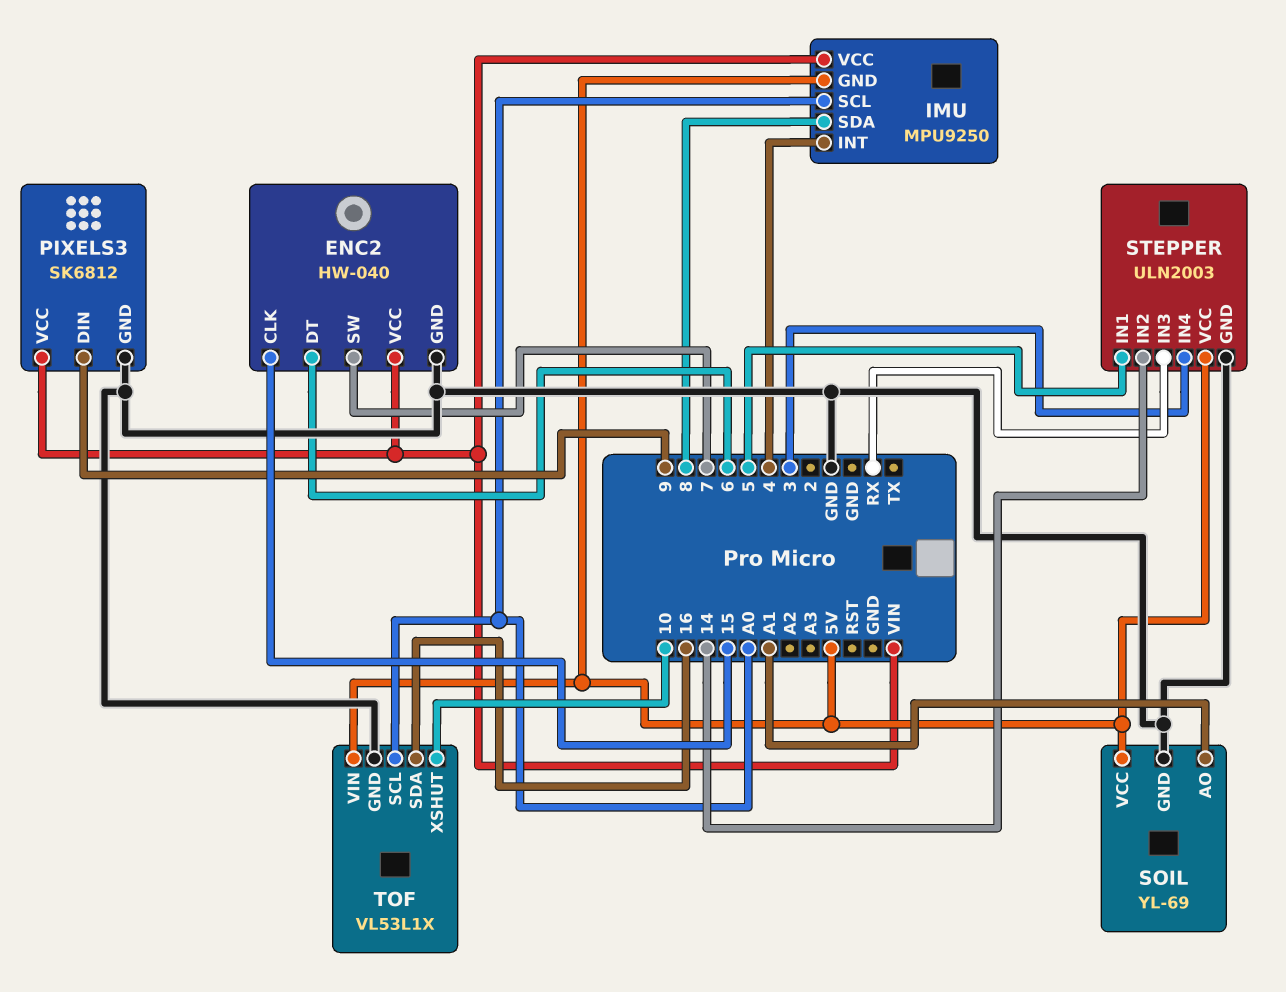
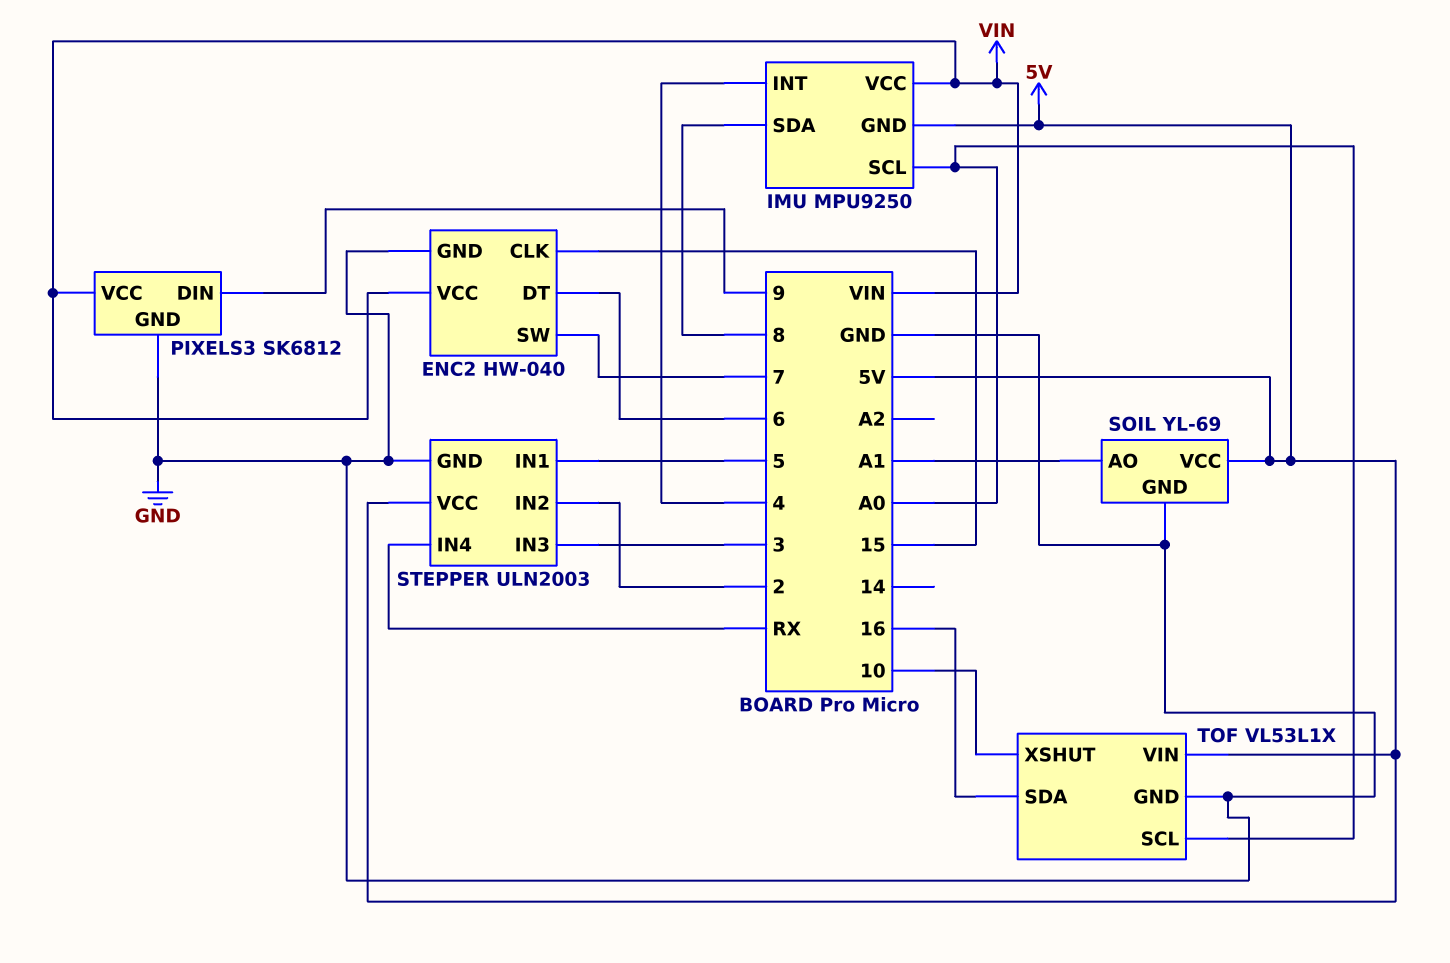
STEPPER pin IN2: 14 -> 2
STEPPER pin IN3: RX -> 3
STEPPER pin IN4: 3 -> RX

